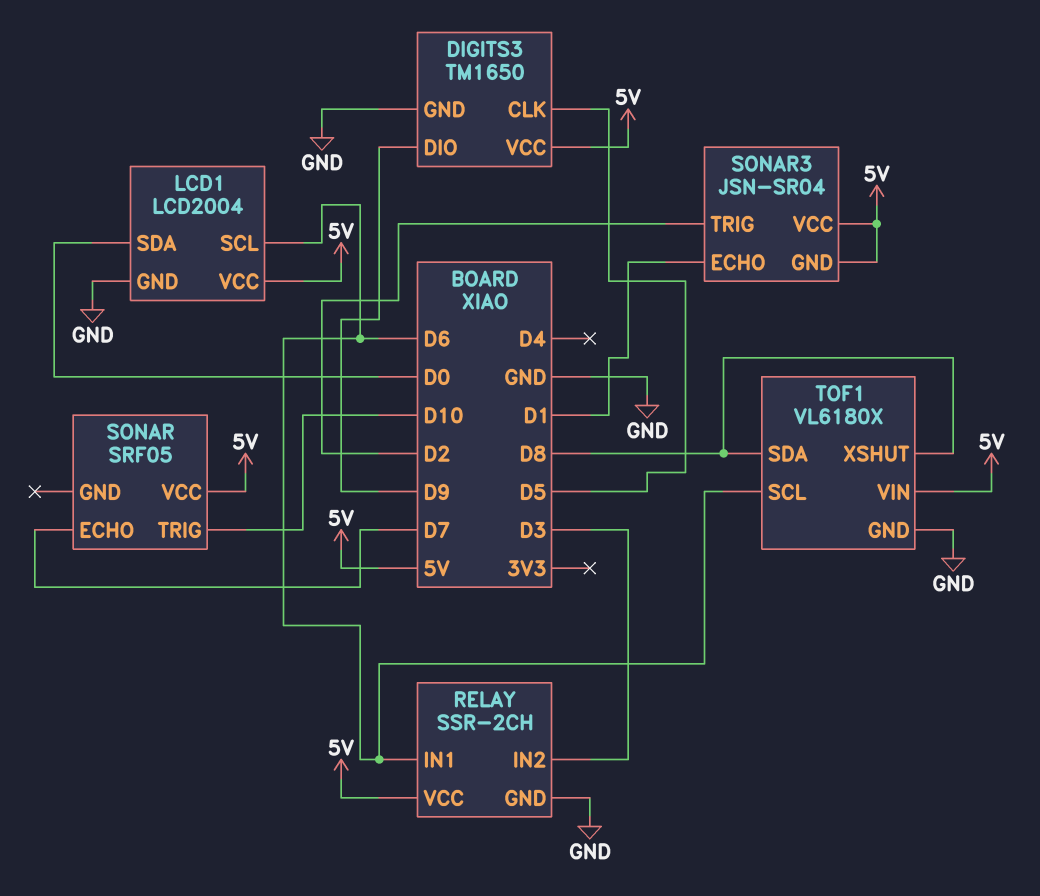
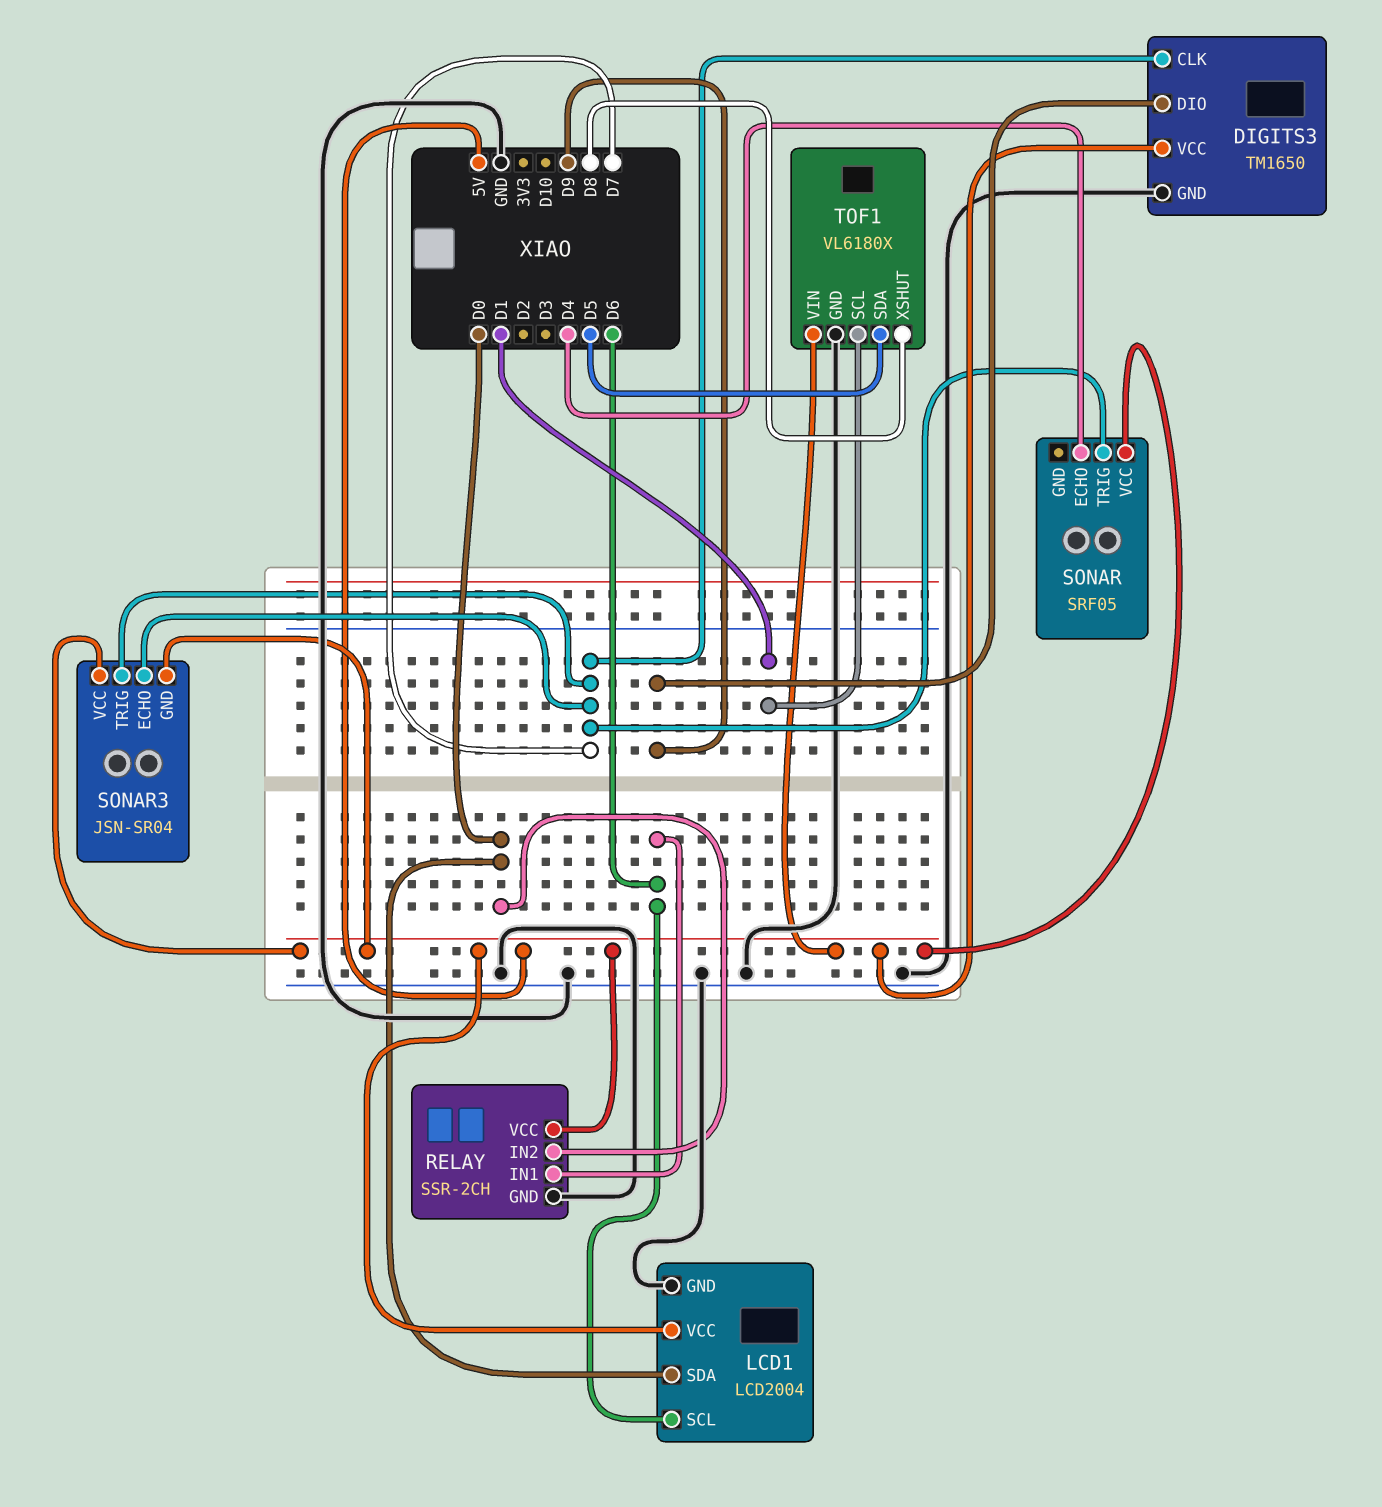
DIGITS3 pin CLK: D5 -> D7
RELAY pin IN2: D3 -> D0
SONAR pin ECHO: D7 -> D4
SONAR pin TRIG: D10 -> D7
SONAR3 pin ECHO: D1 -> D7
SONAR3 pin TRIG: D2 -> D7
TOF1 pin SCL: D6 -> D1
TOF1 pin SDA: D8 -> D5

